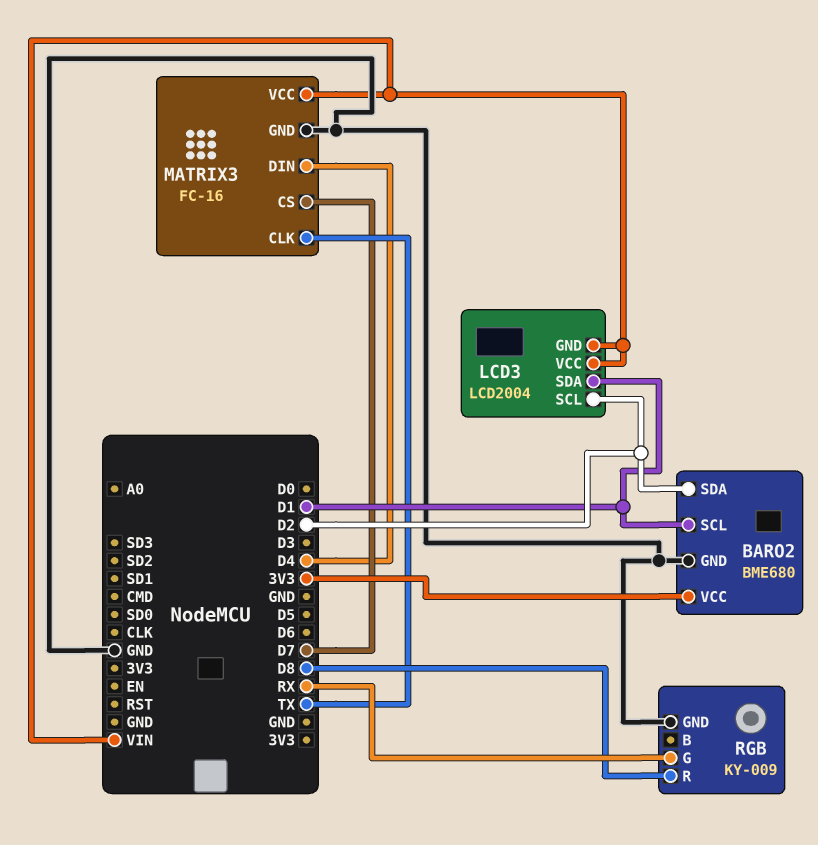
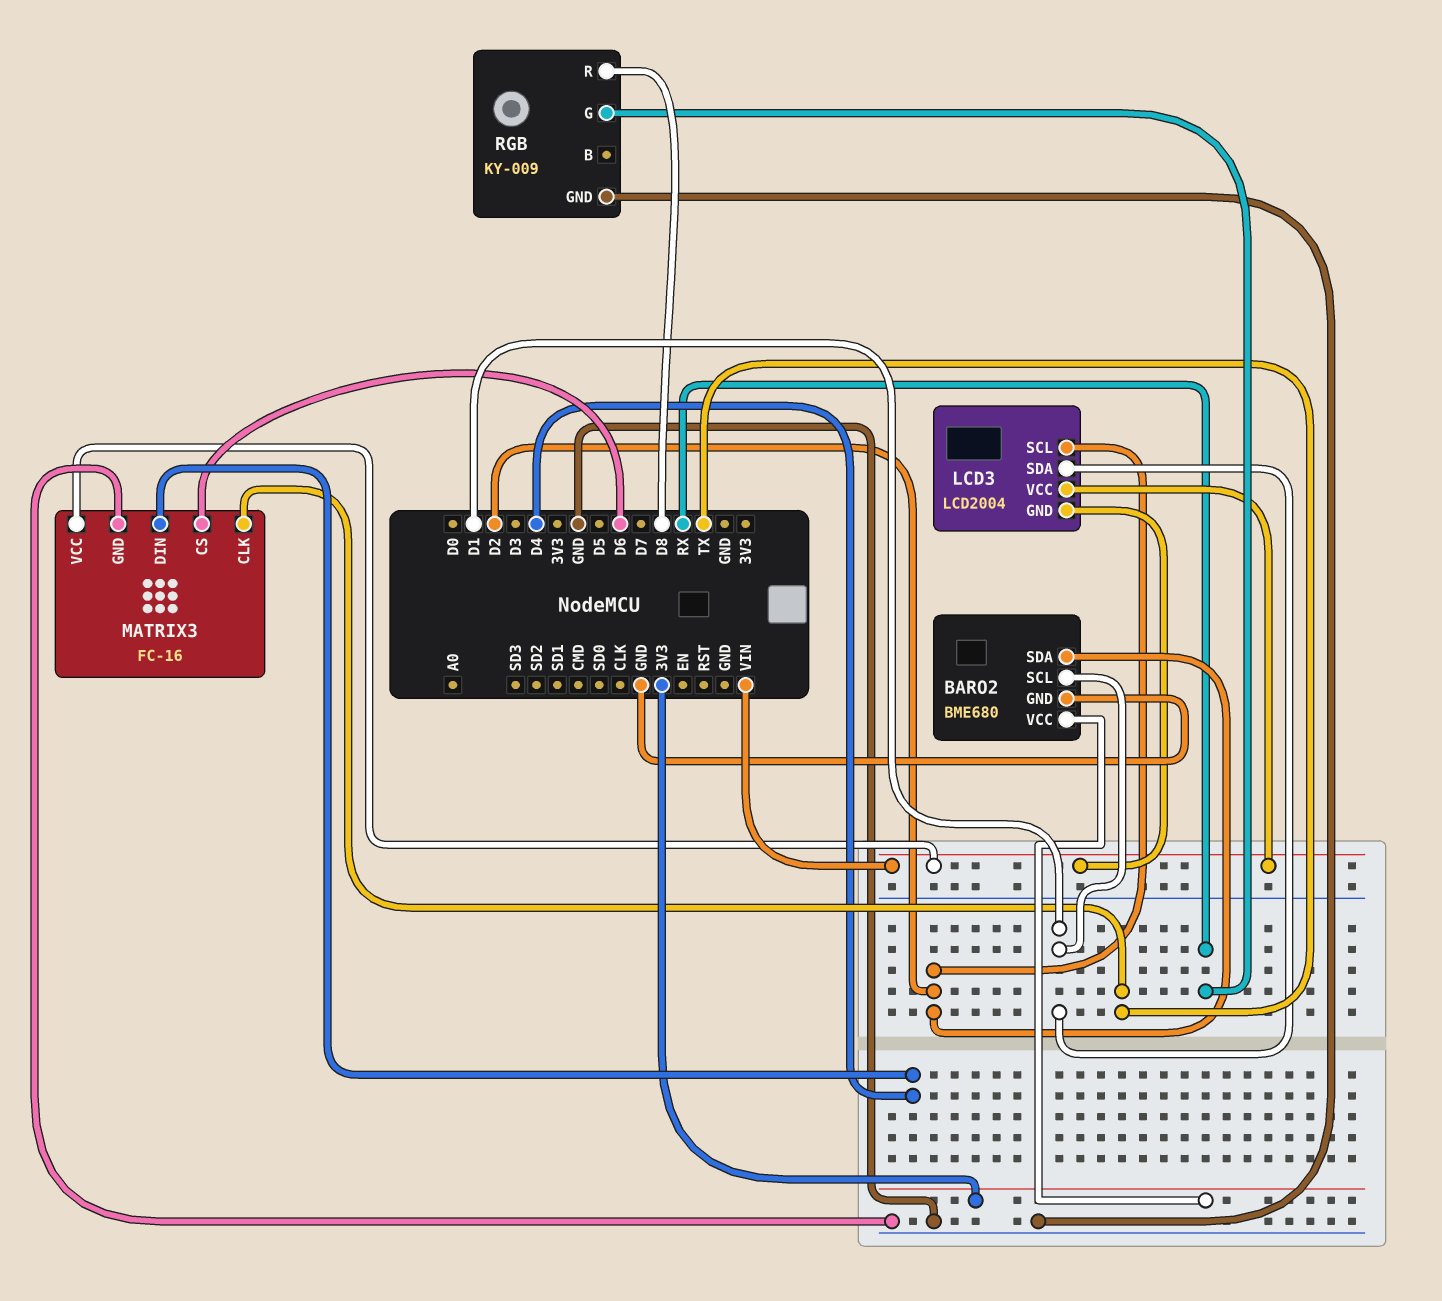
MATRIX3 pin CS: D7 -> D6

